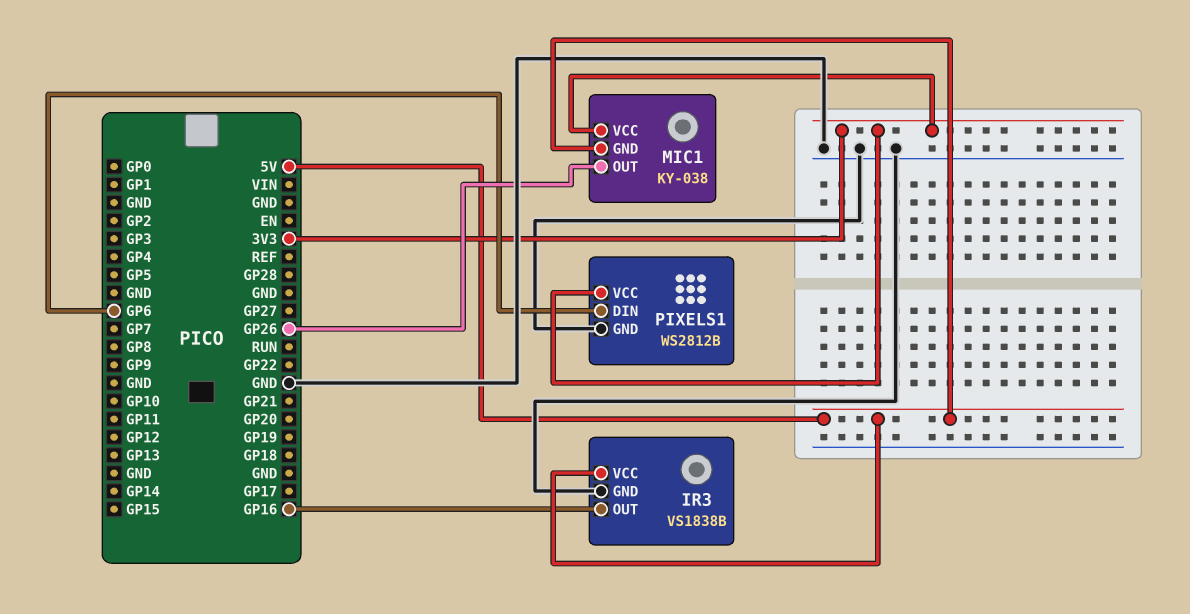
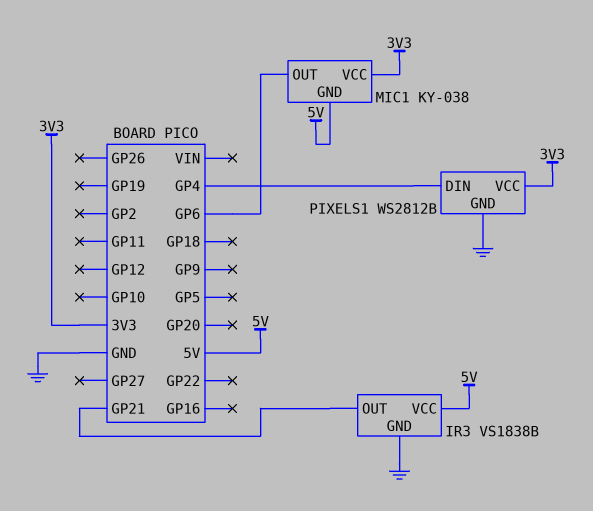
IR3 pin OUT: GP16 -> GP21
MIC1 pin OUT: GP26 -> GP6
PIXELS1 pin DIN: GP6 -> GP4

